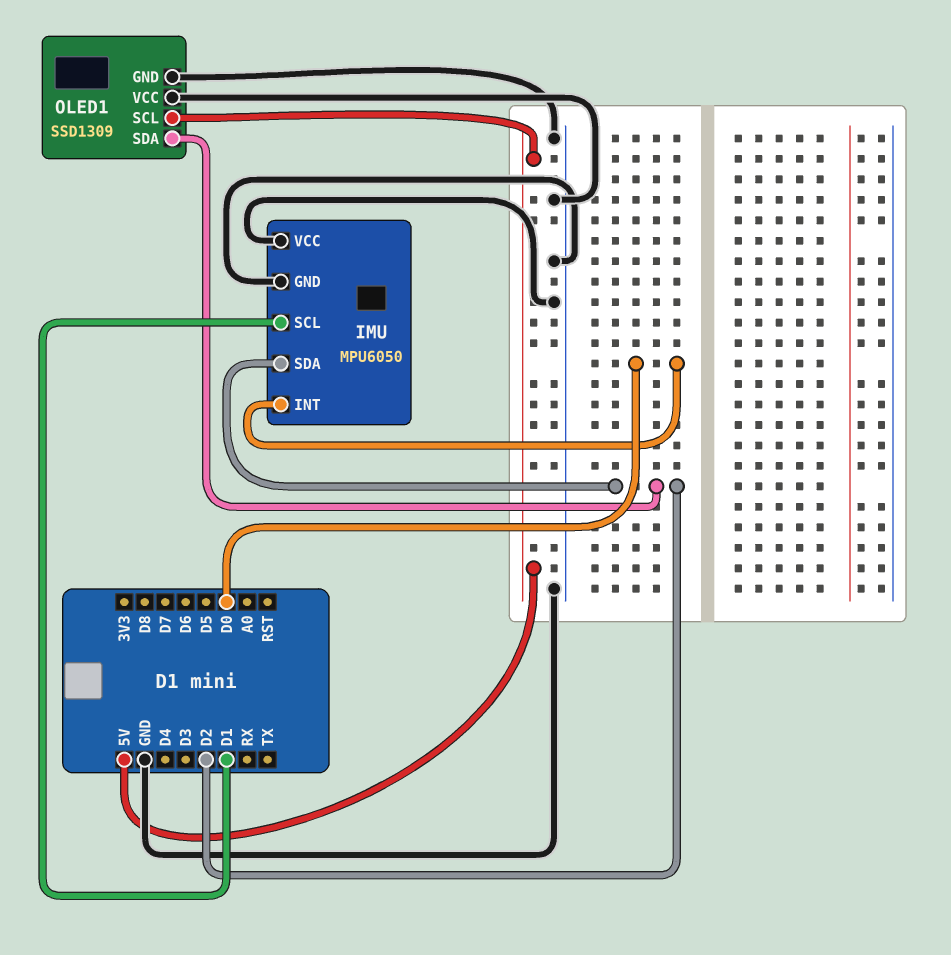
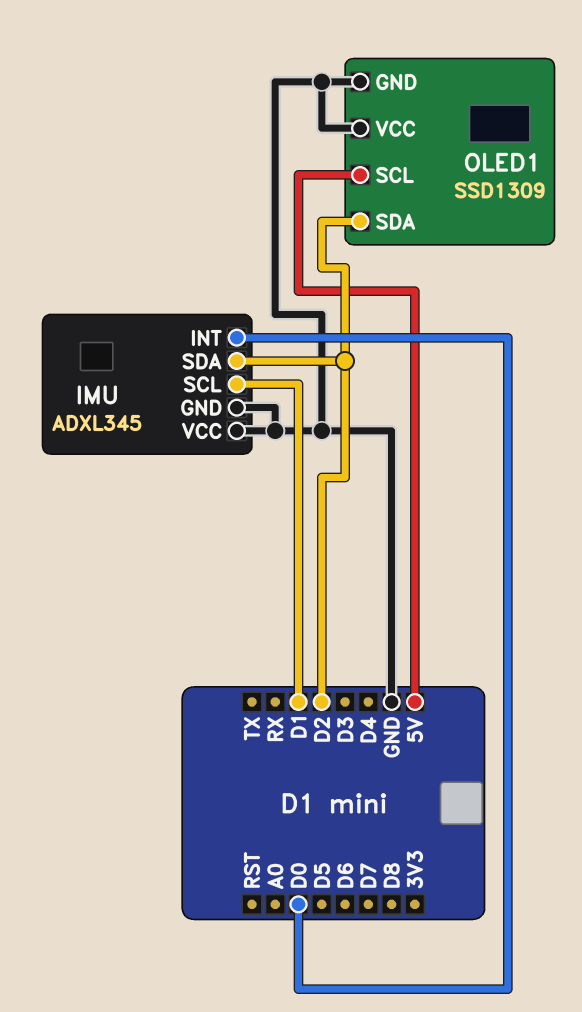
IMU: MPU6050 -> ADXL345

